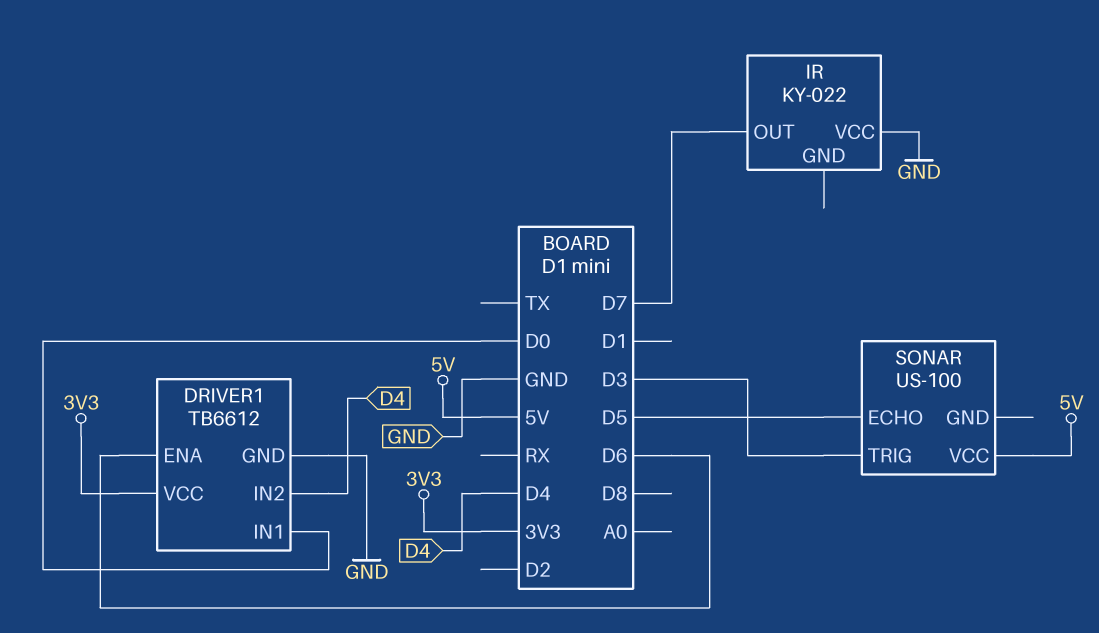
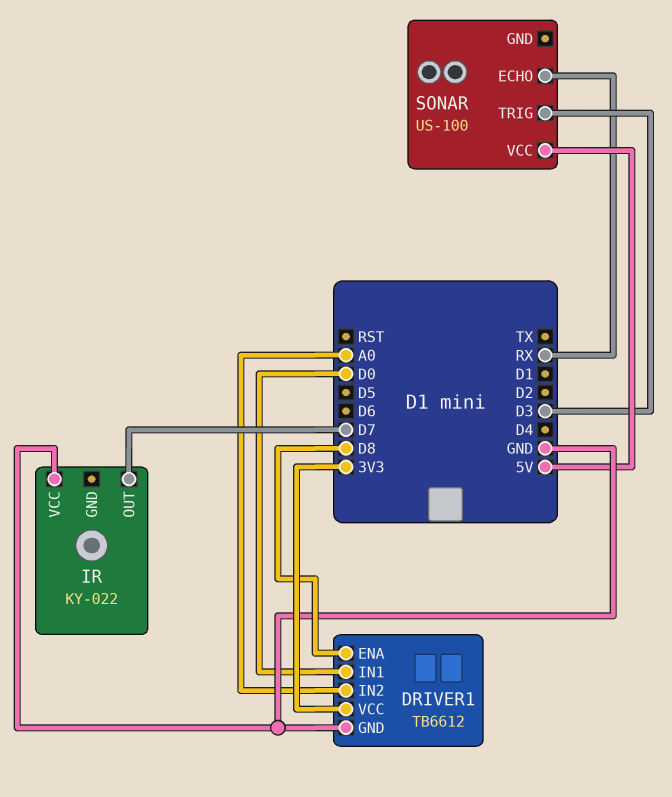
DRIVER1 pin ENA: D6 -> D8
DRIVER1 pin IN2: D4 -> A0
SONAR pin ECHO: D5 -> RX

